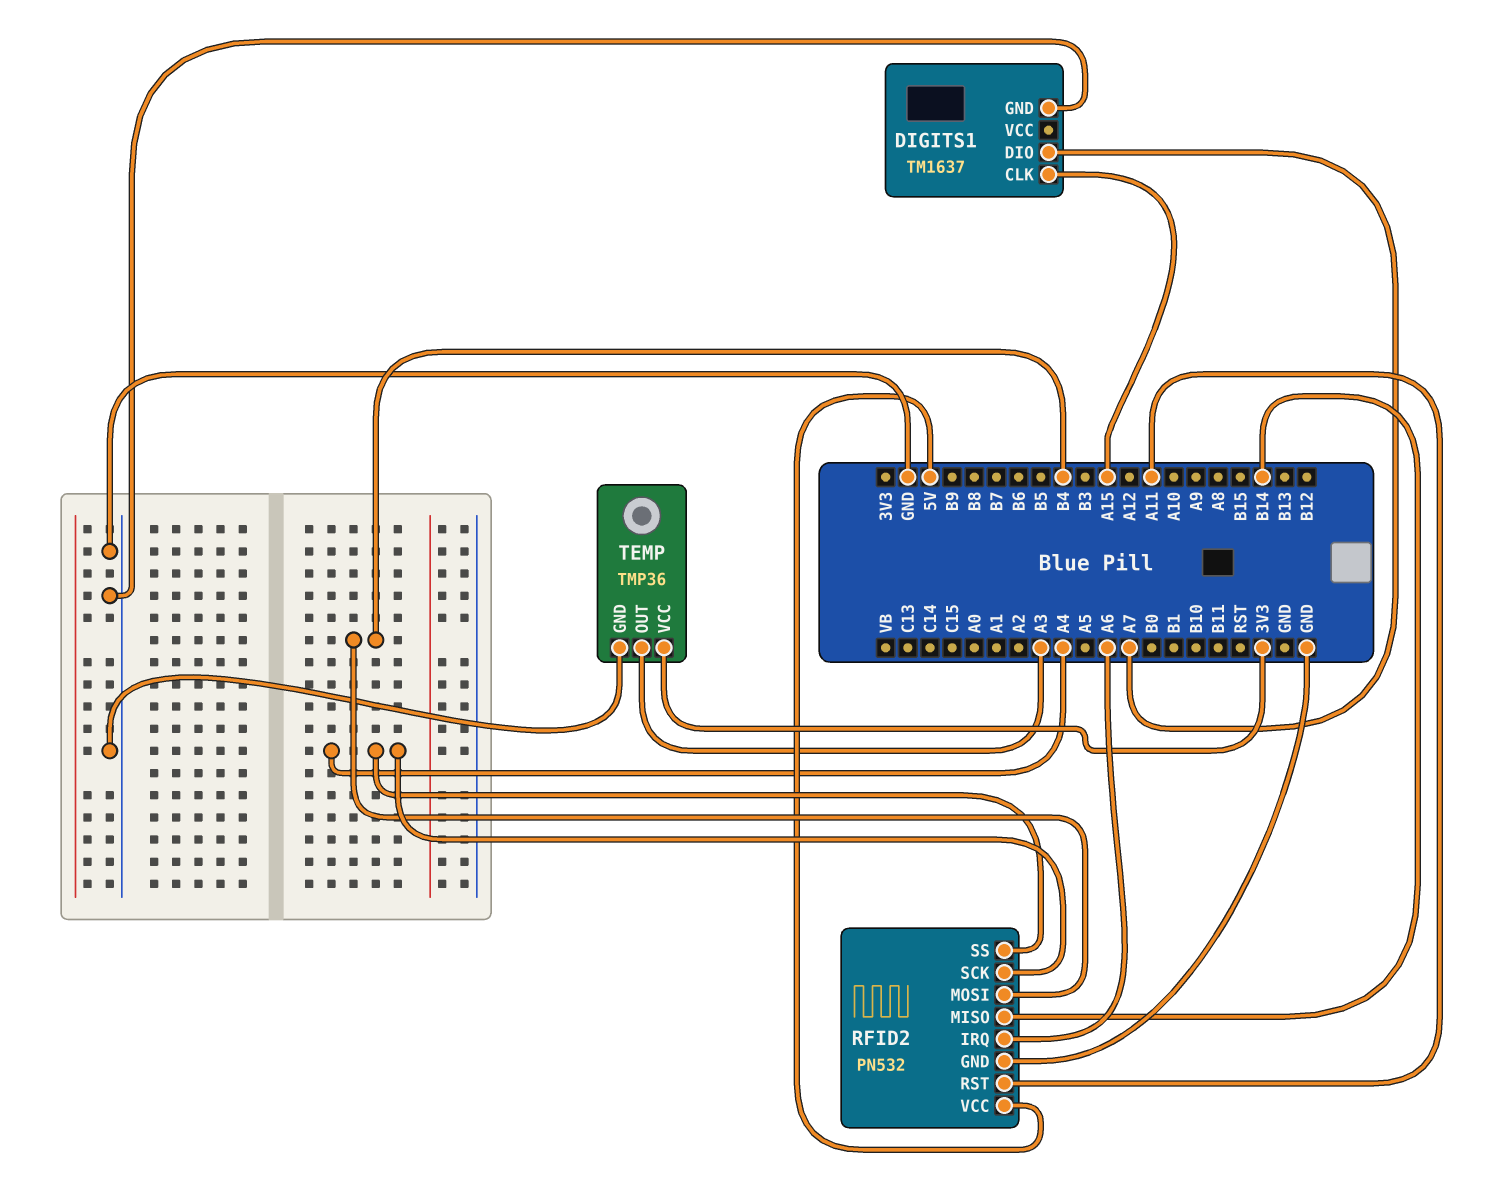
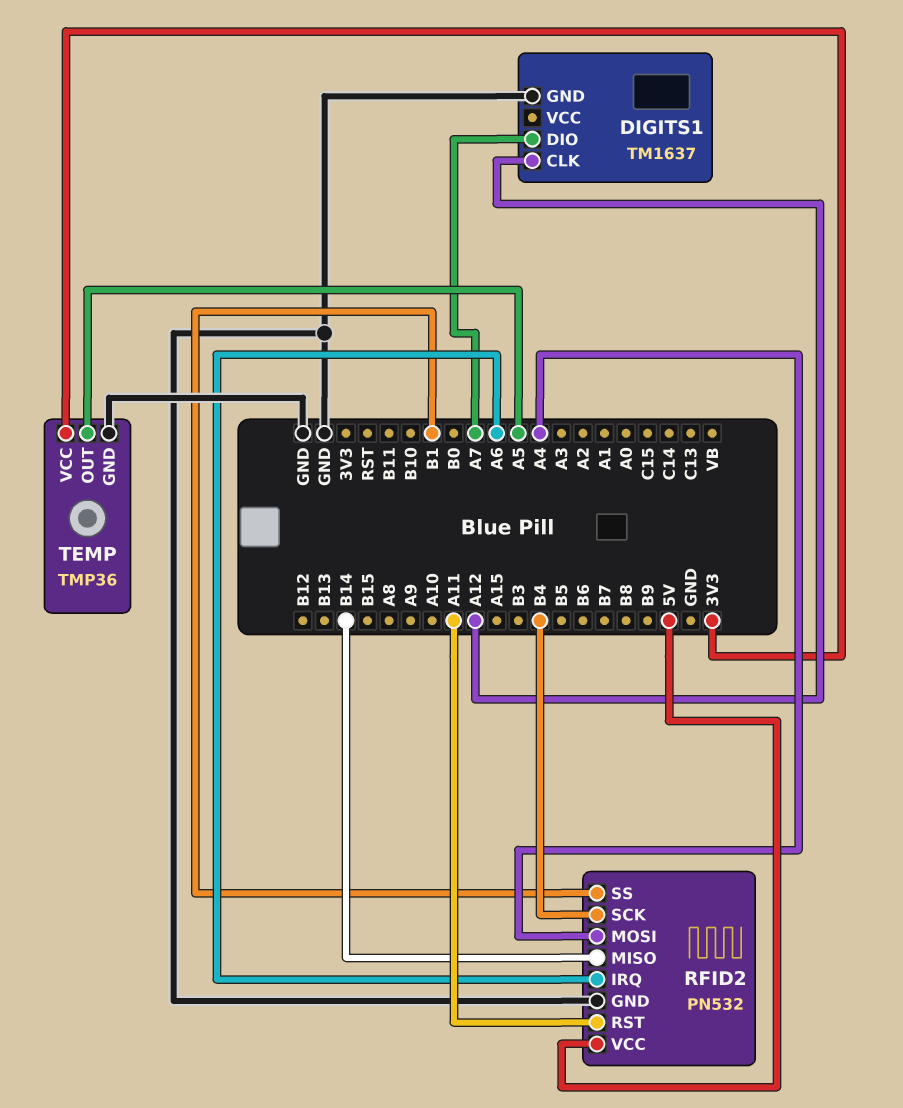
DIGITS1 pin CLK: A15 -> A12
RFID2 pin MOSI: B4 -> A4
RFID2 pin SCK: A4 -> B4
RFID2 pin SS: A4 -> B1
TEMP pin OUT: A3 -> A5

